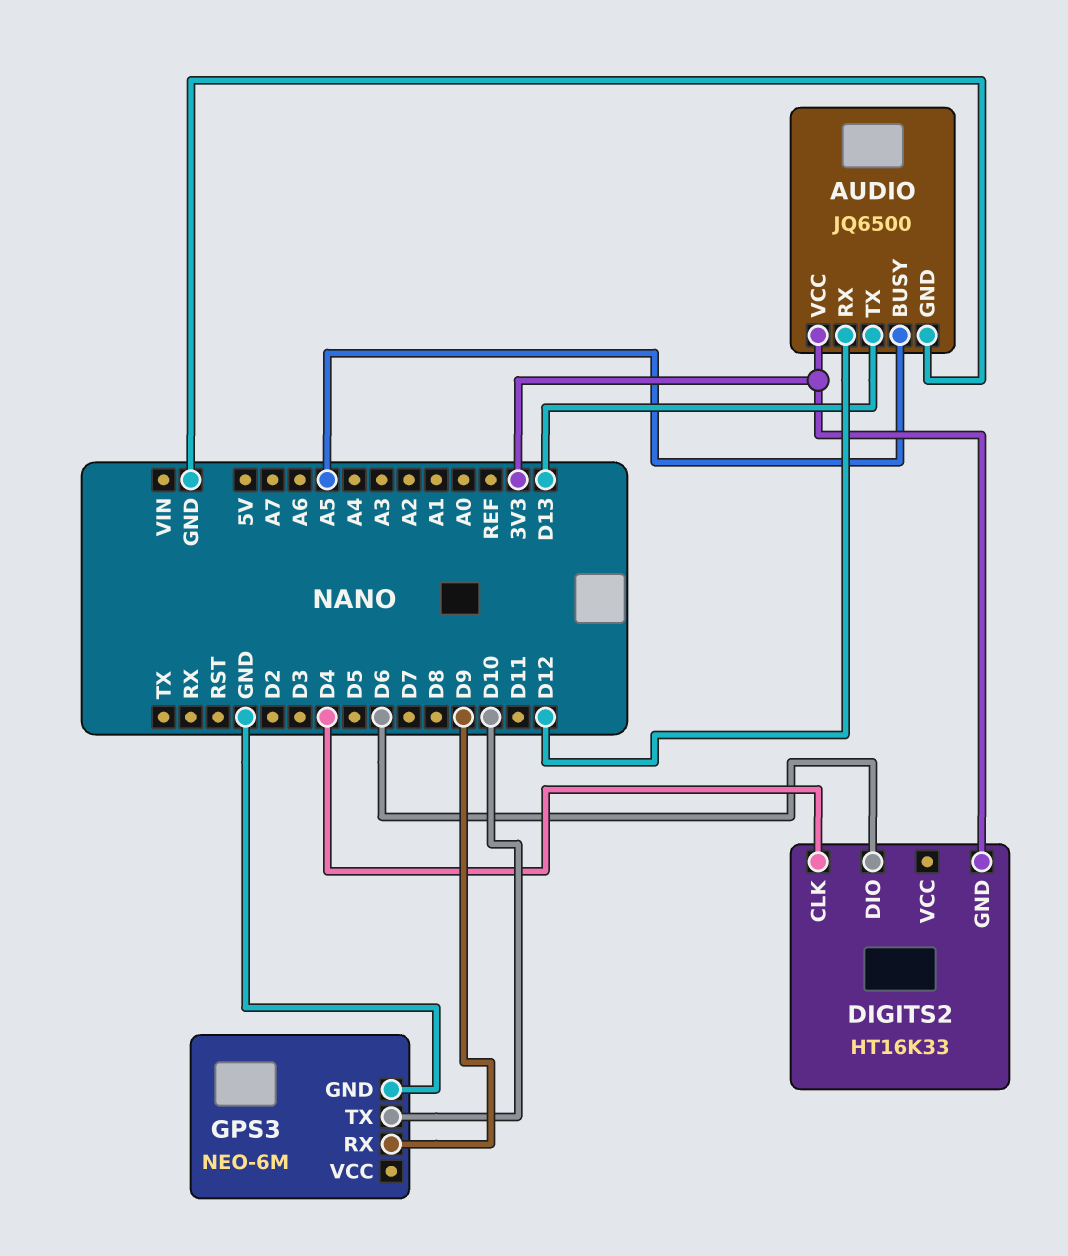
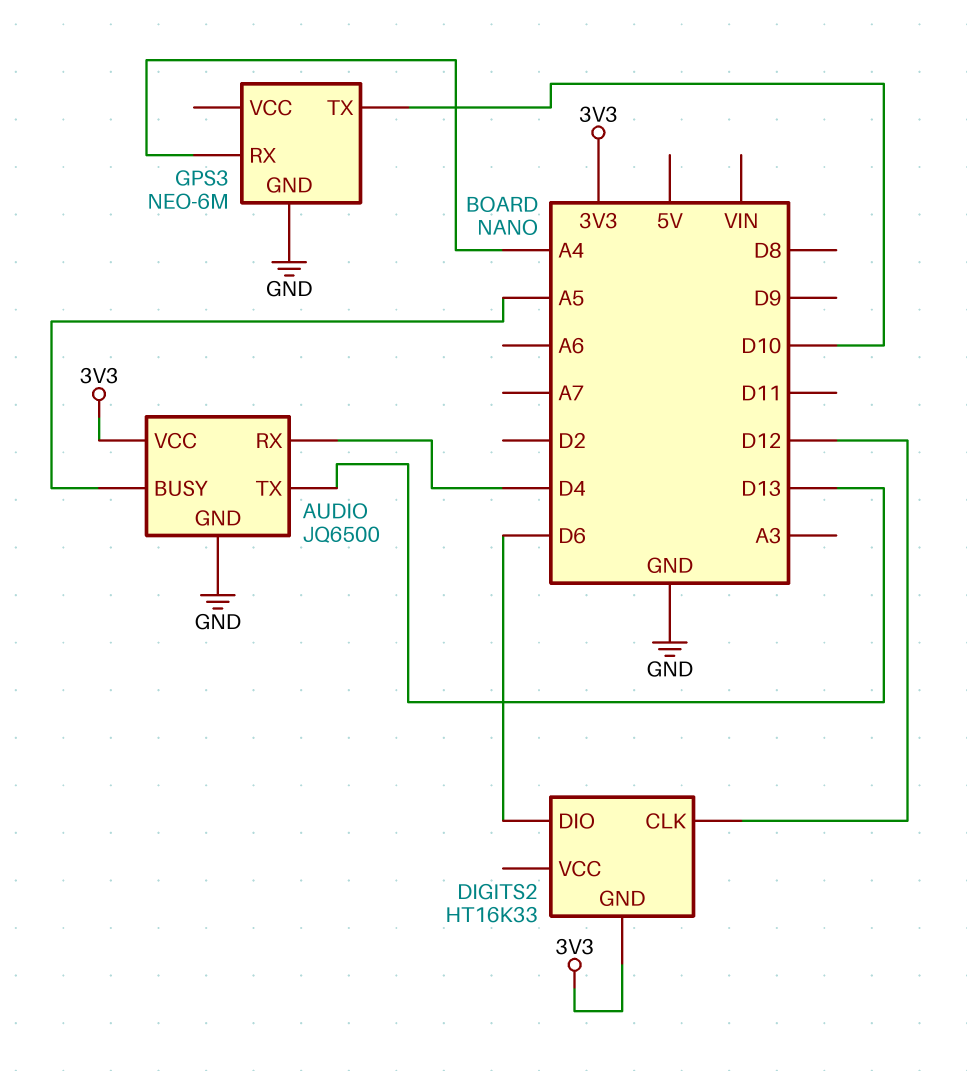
AUDIO pin RX: D12 -> D4
DIGITS2 pin CLK: D4 -> D12
GPS3 pin RX: D9 -> A4

